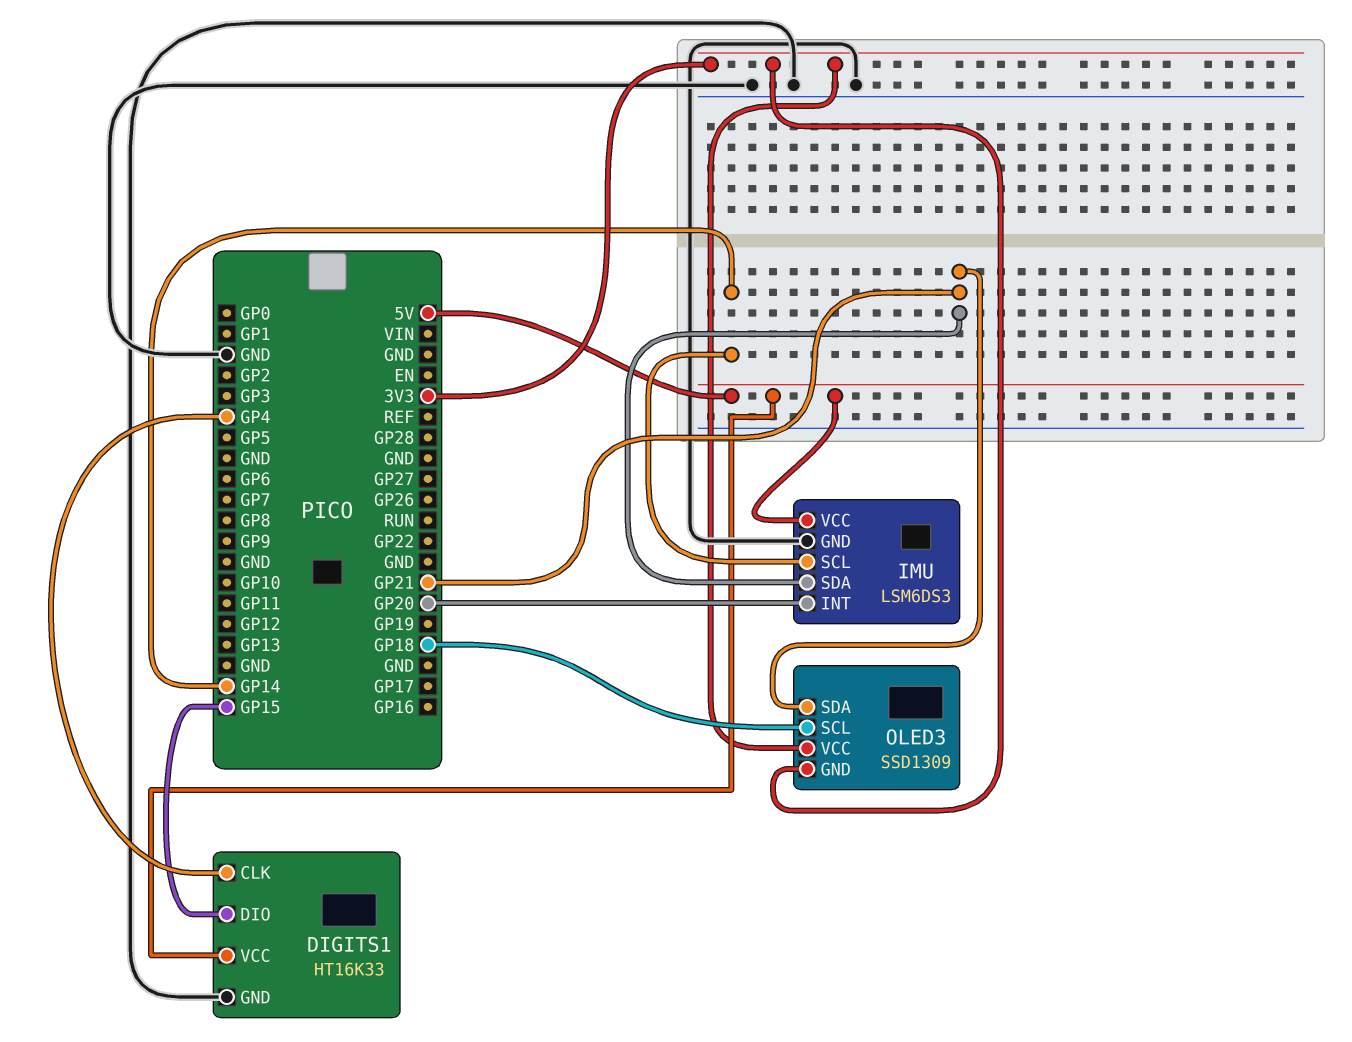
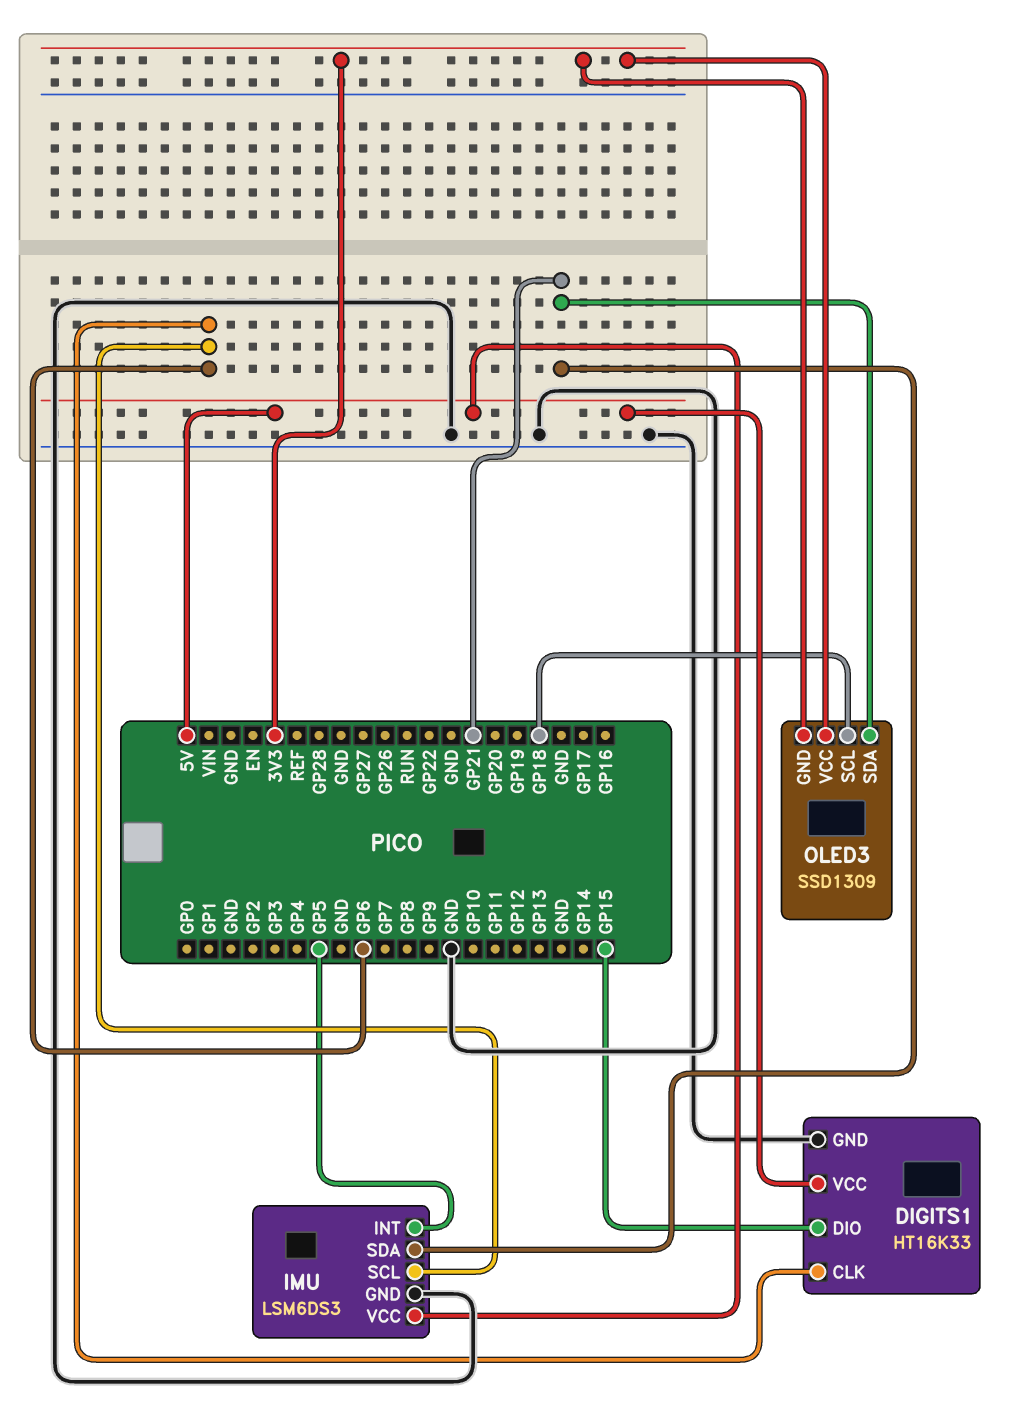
DIGITS1 pin CLK: GP4 -> GP6
IMU pin INT: GP20 -> GP5
IMU pin SCL: GP14 -> GP6

